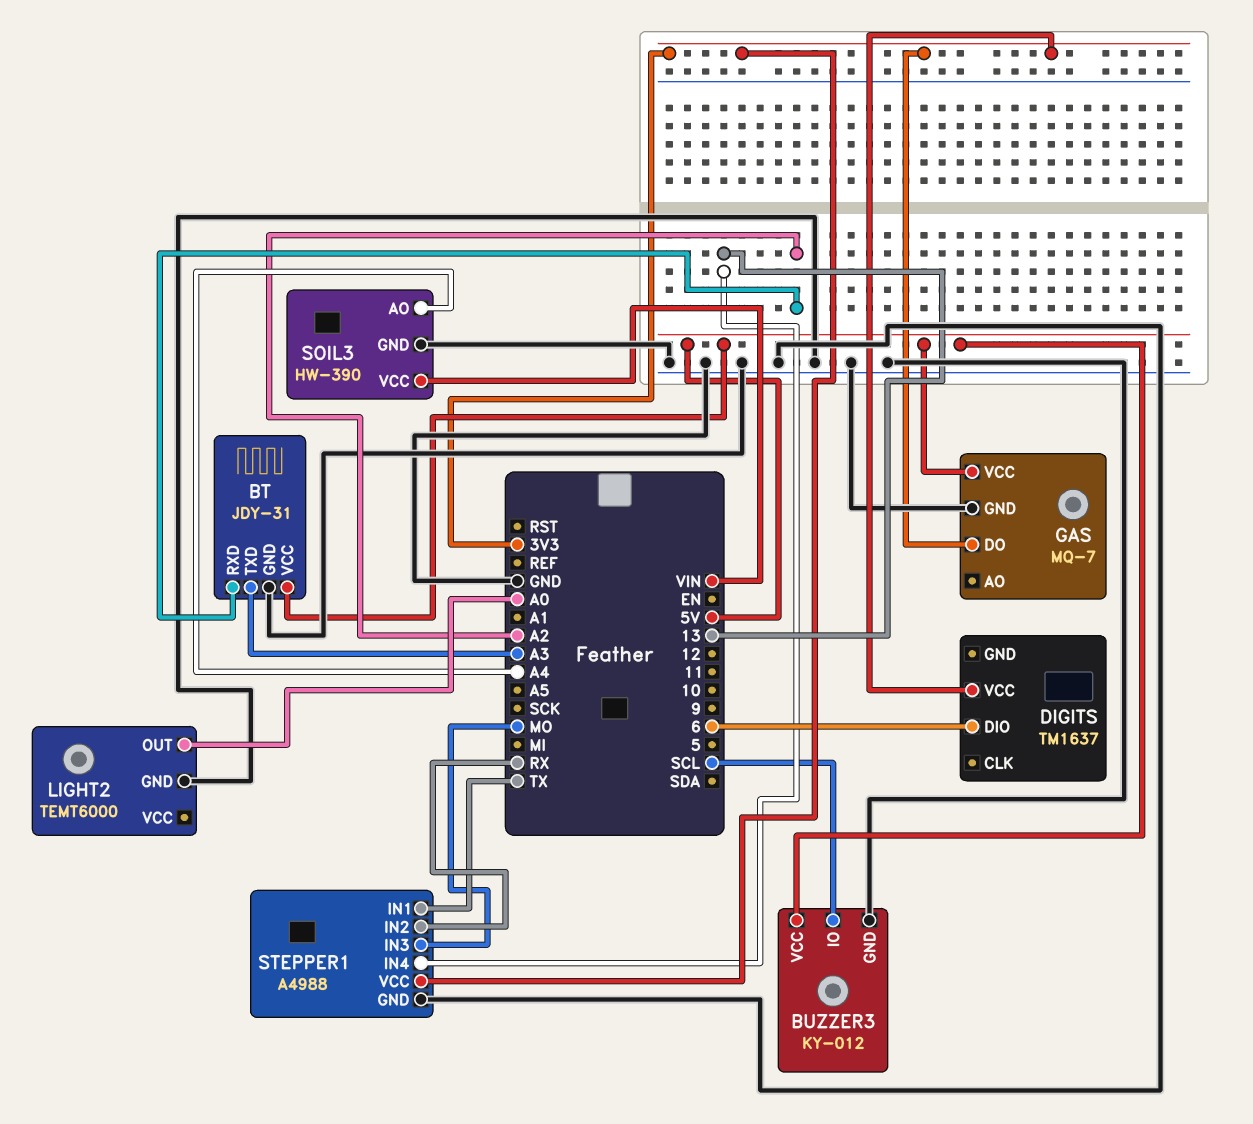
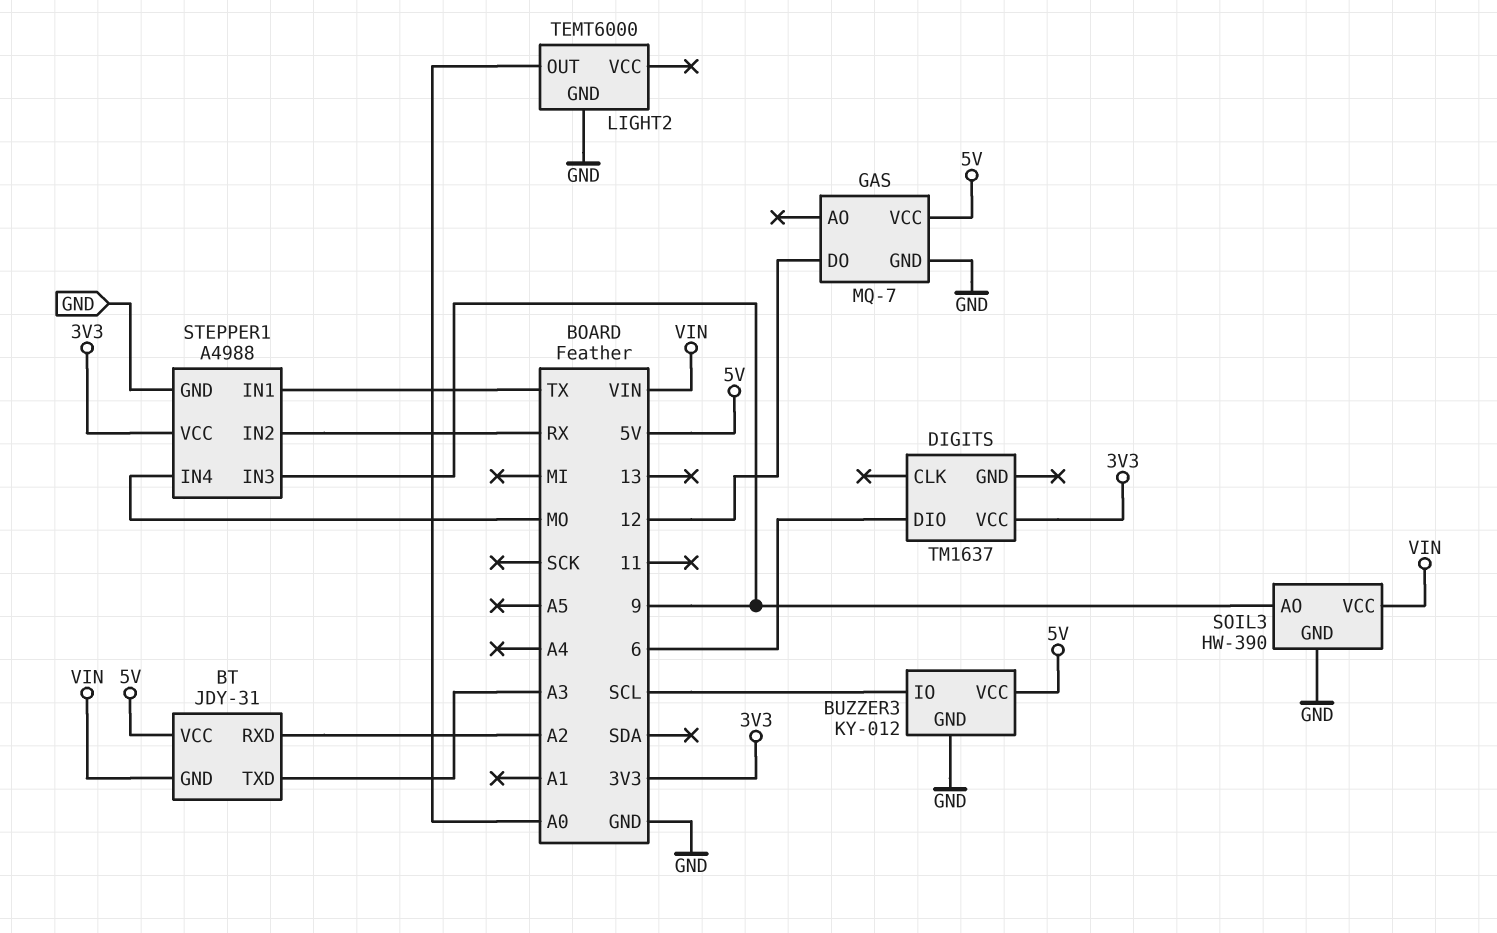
BT pin GND: GND -> VIN
GAS pin DO: 3V3 -> 12
SOIL3 pin AO: A4 -> 9
STEPPER1 pin IN3: MO -> 9
STEPPER1 pin IN4: 13 -> MO

